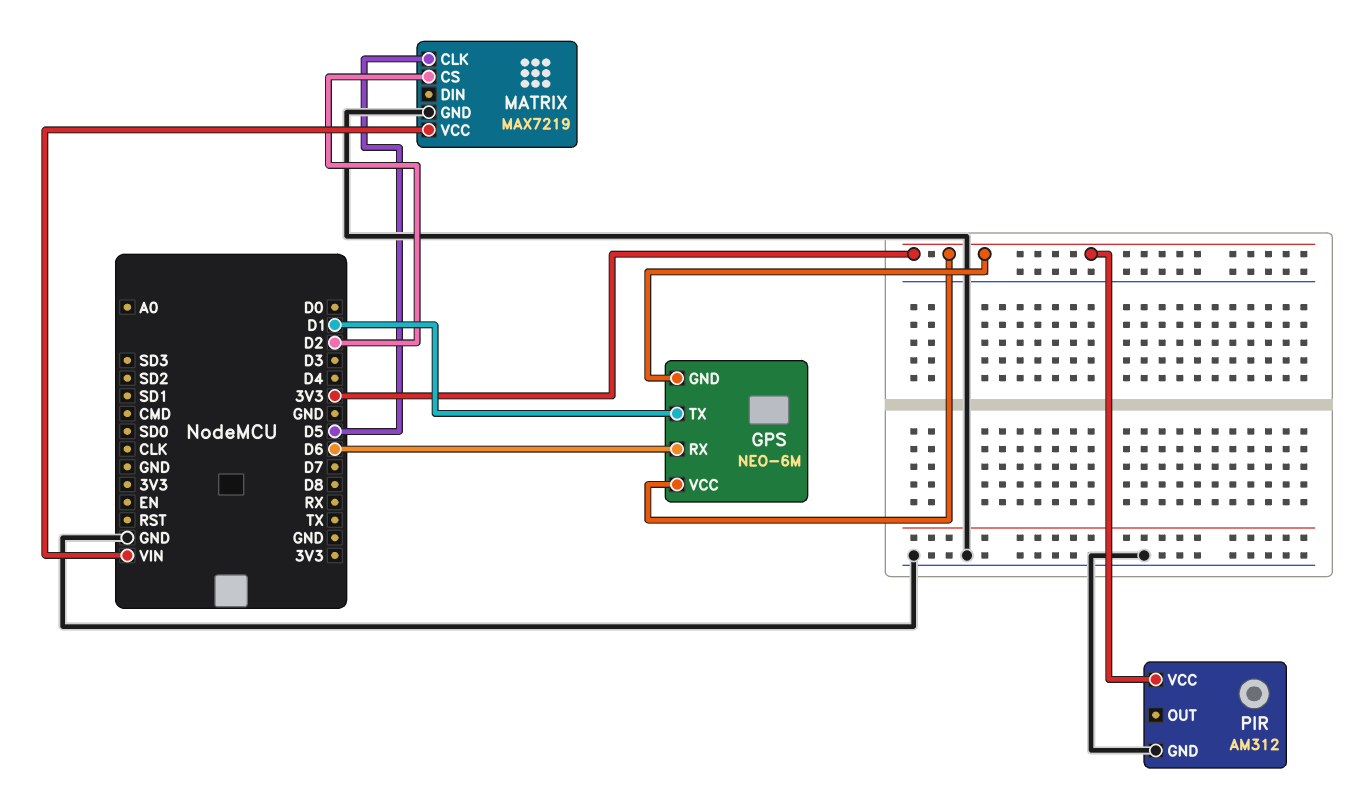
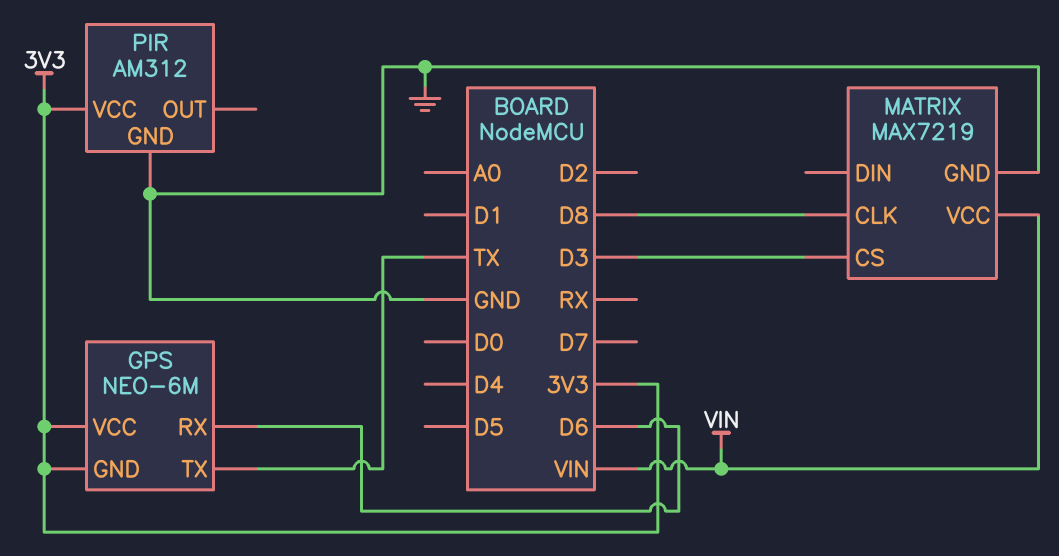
GPS pin TX: D1 -> TX
MATRIX pin CLK: D5 -> D8
MATRIX pin CS: D2 -> D3

